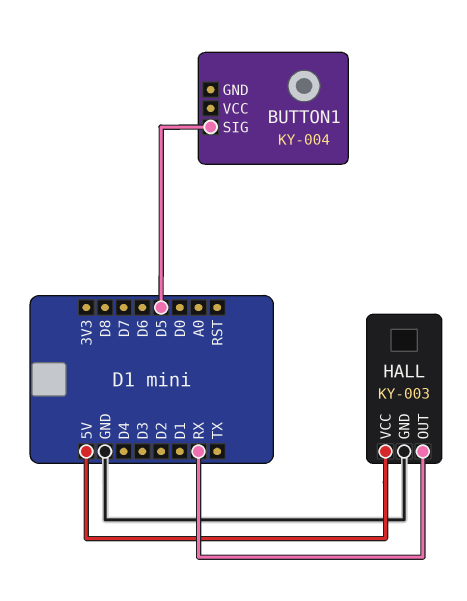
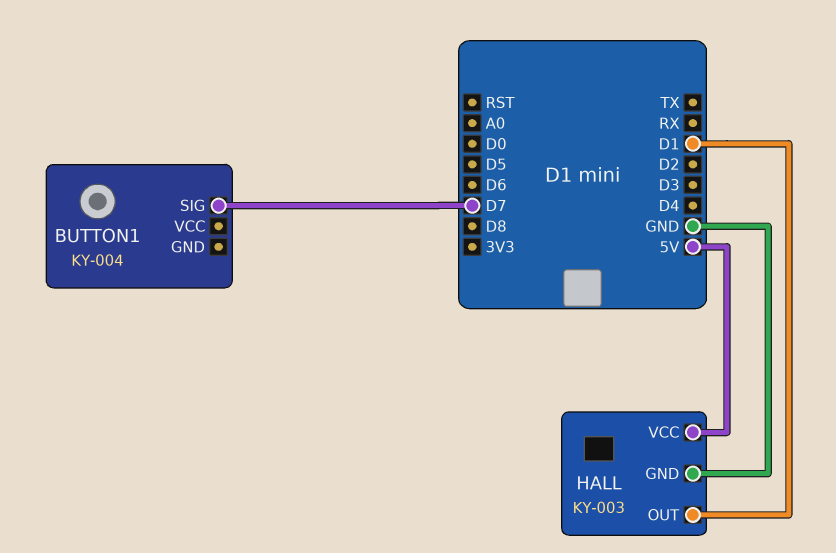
BUTTON1 pin SIG: D5 -> D7
HALL pin OUT: RX -> D1

